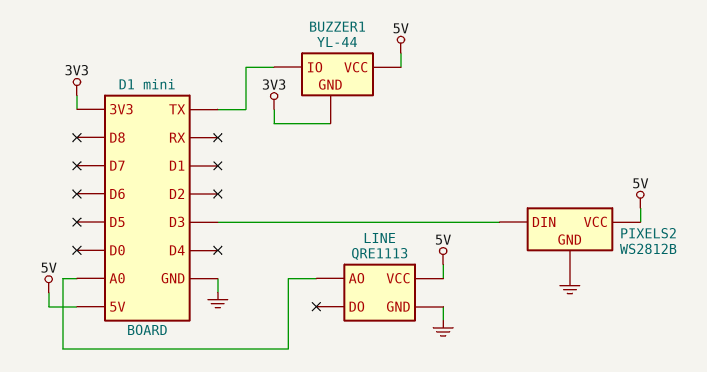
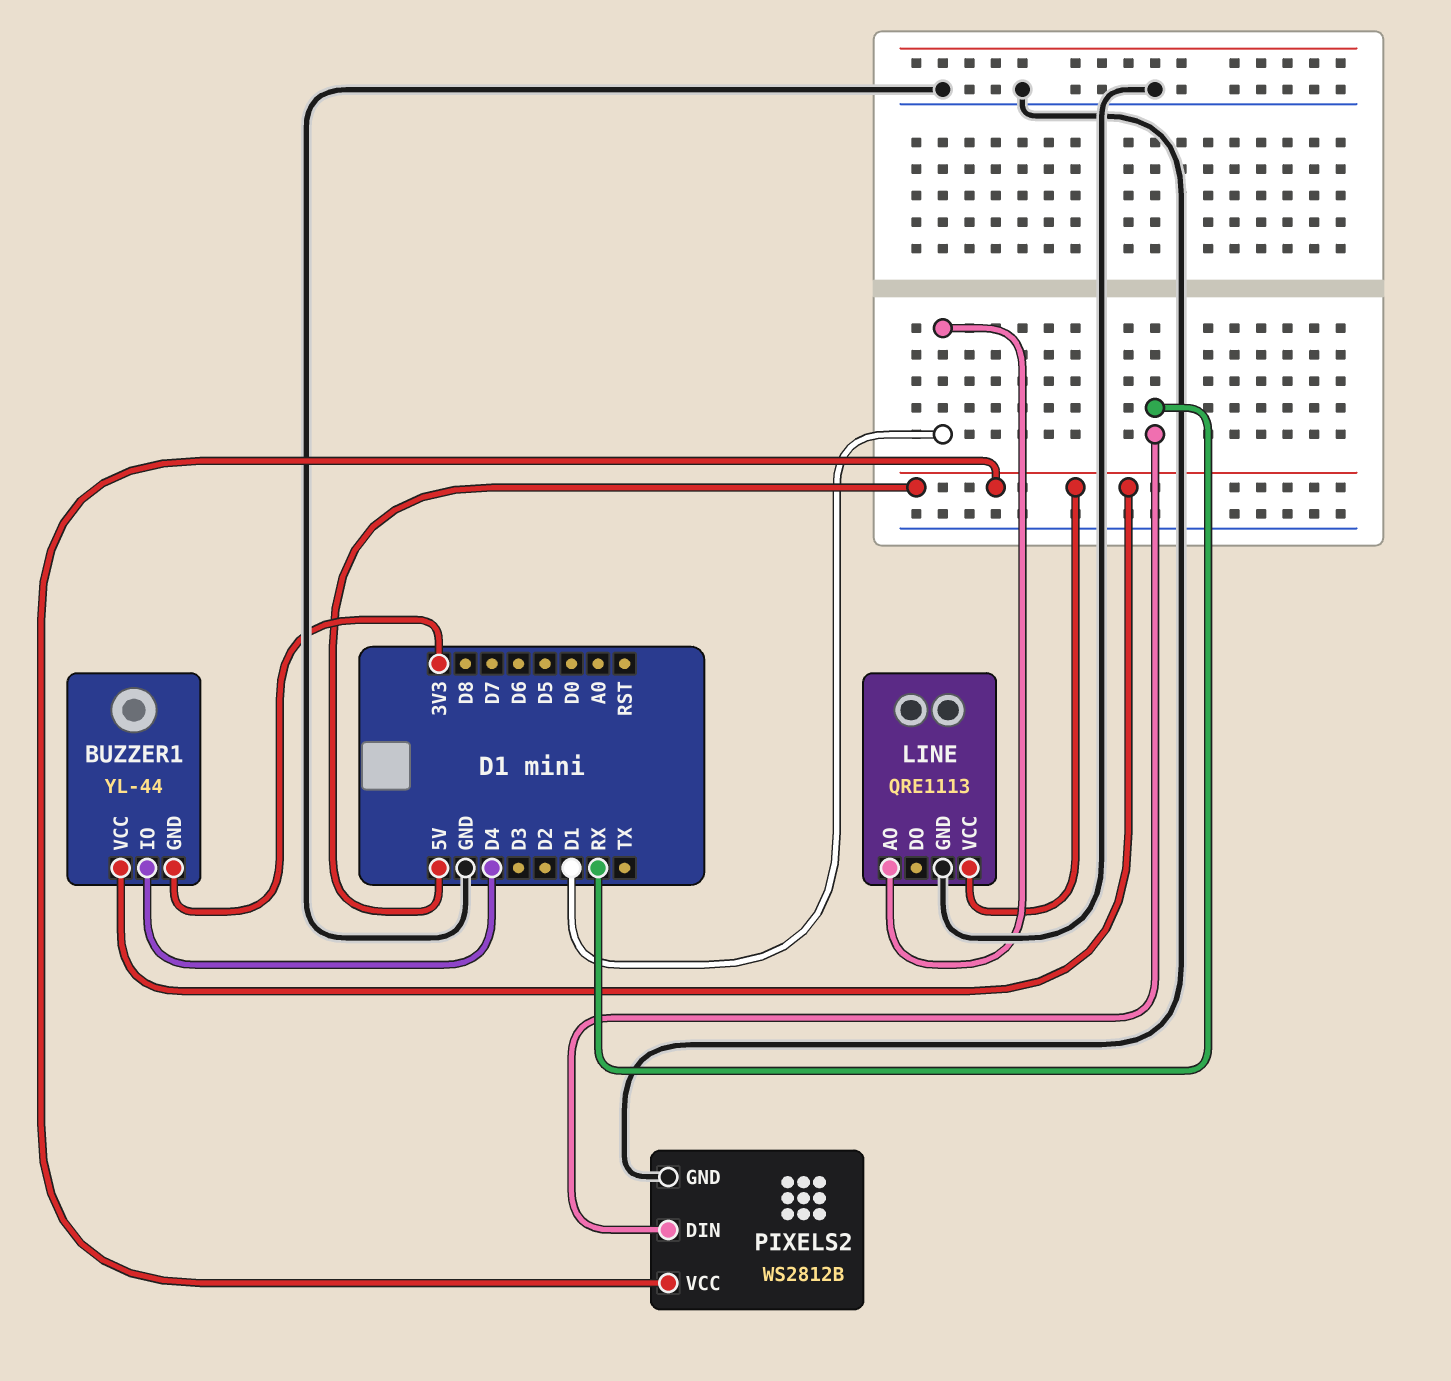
BUZZER1 pin IO: TX -> D4
LINE pin AO: A0 -> D1
PIXELS2 pin DIN: D3 -> RX

